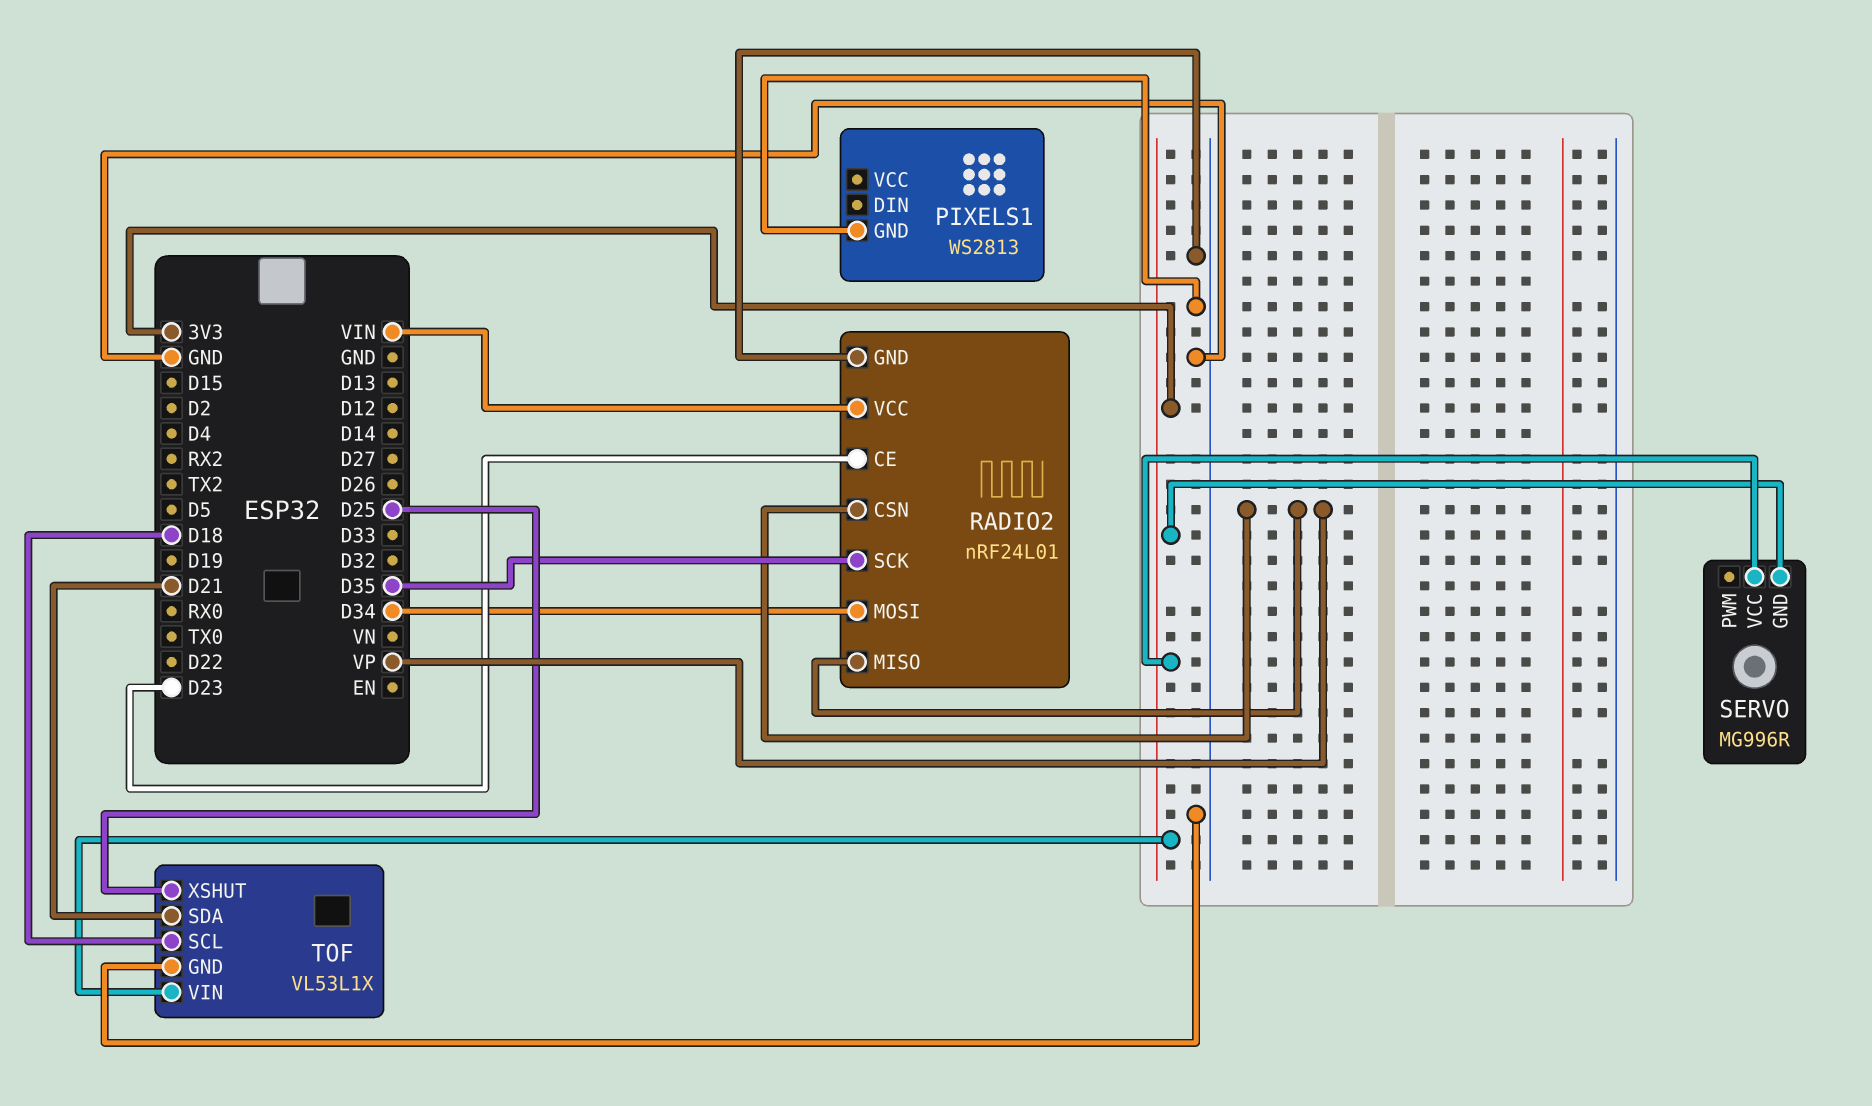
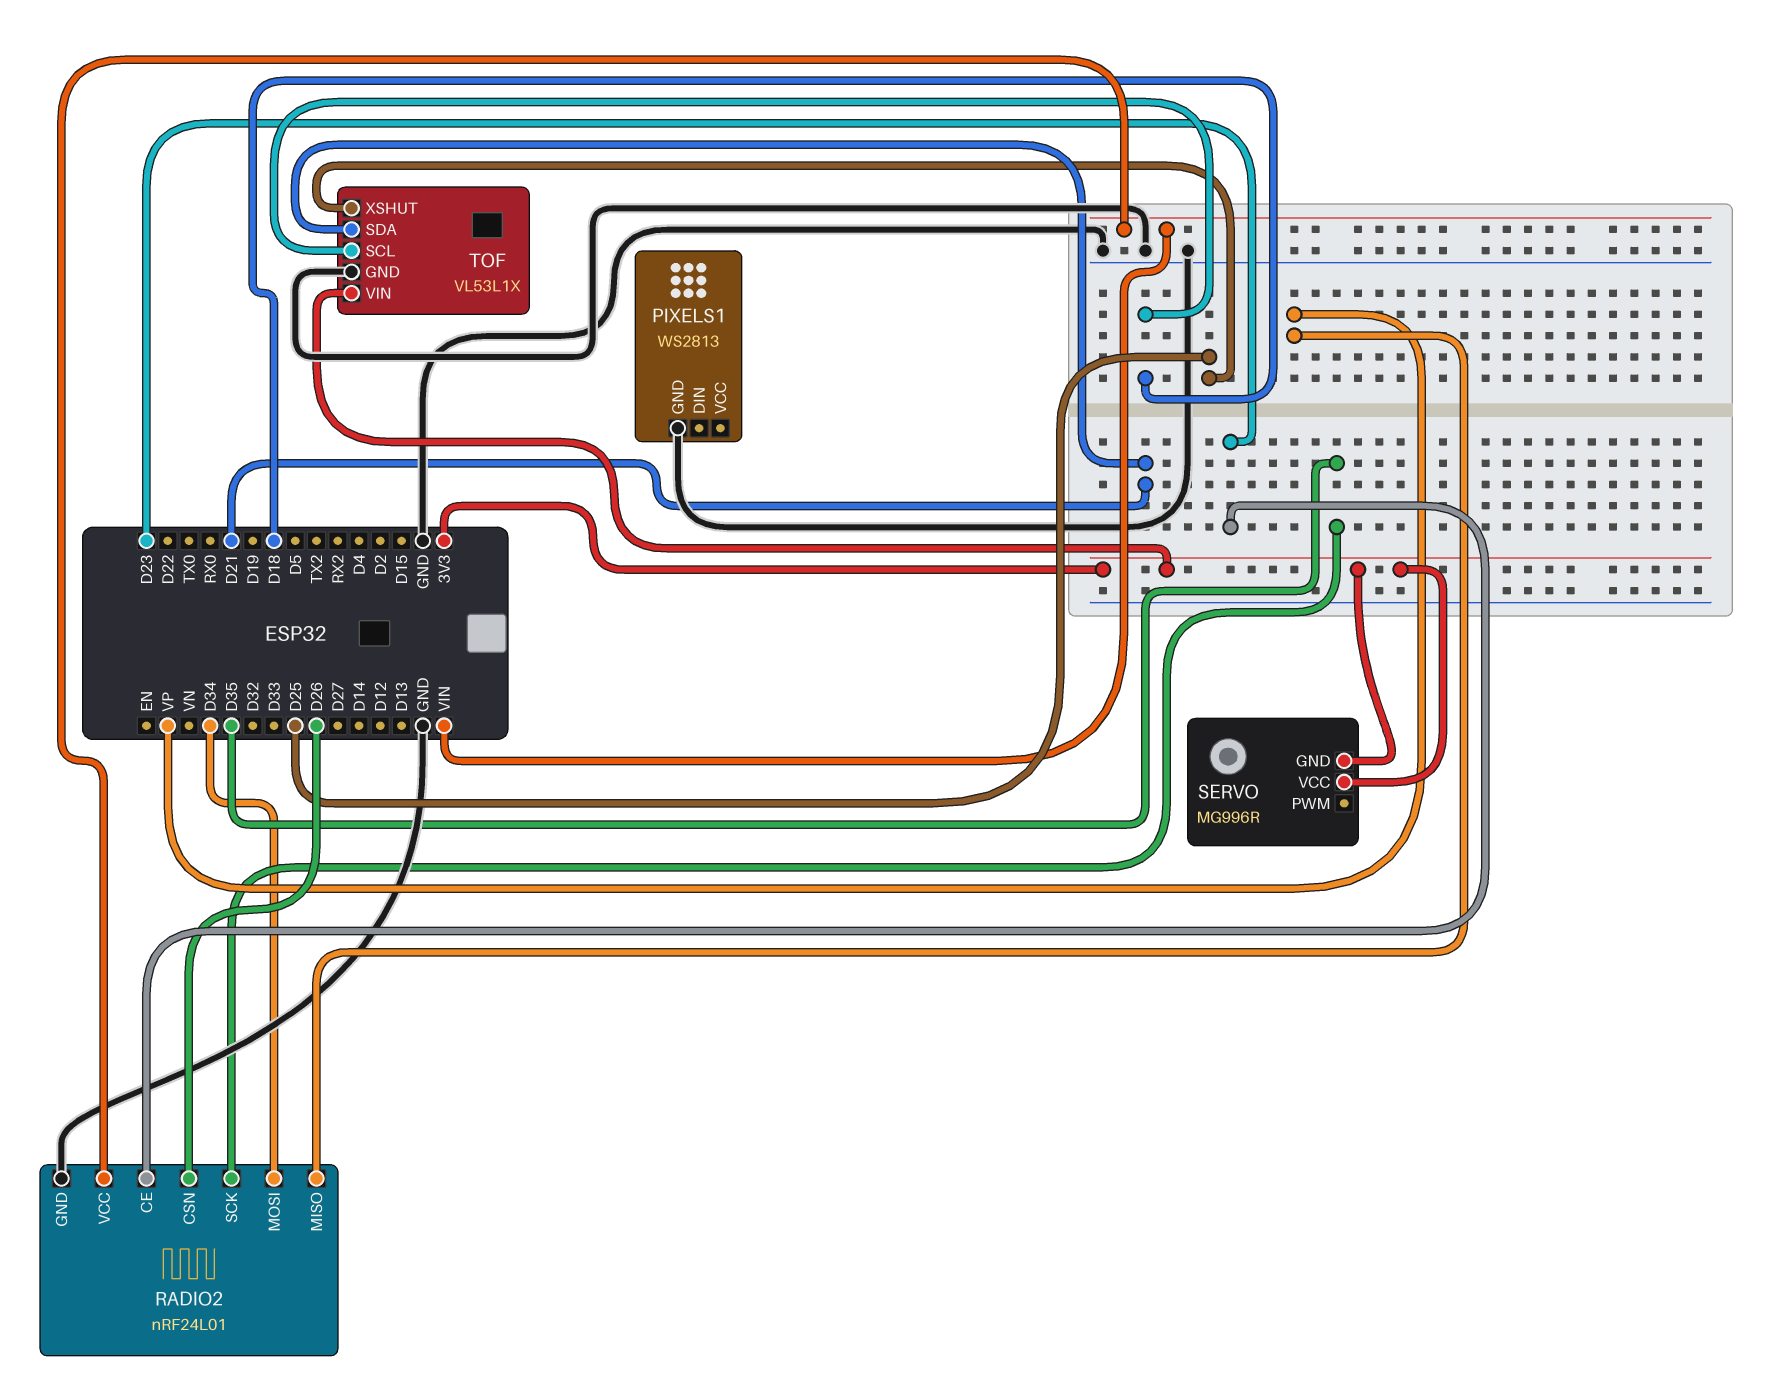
RADIO2 pin CSN: VP -> D26

